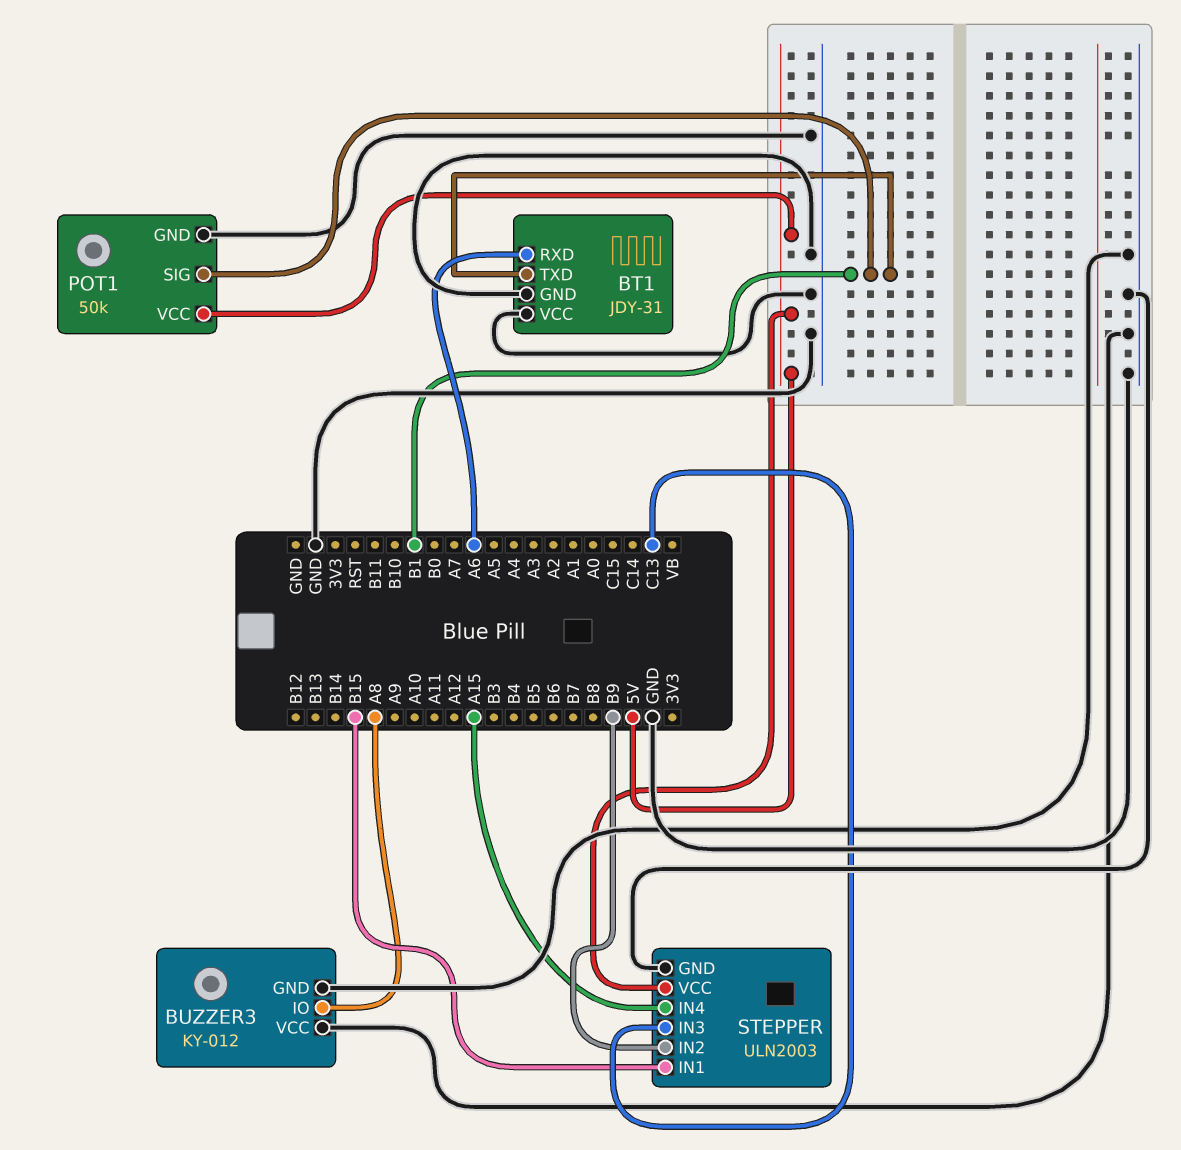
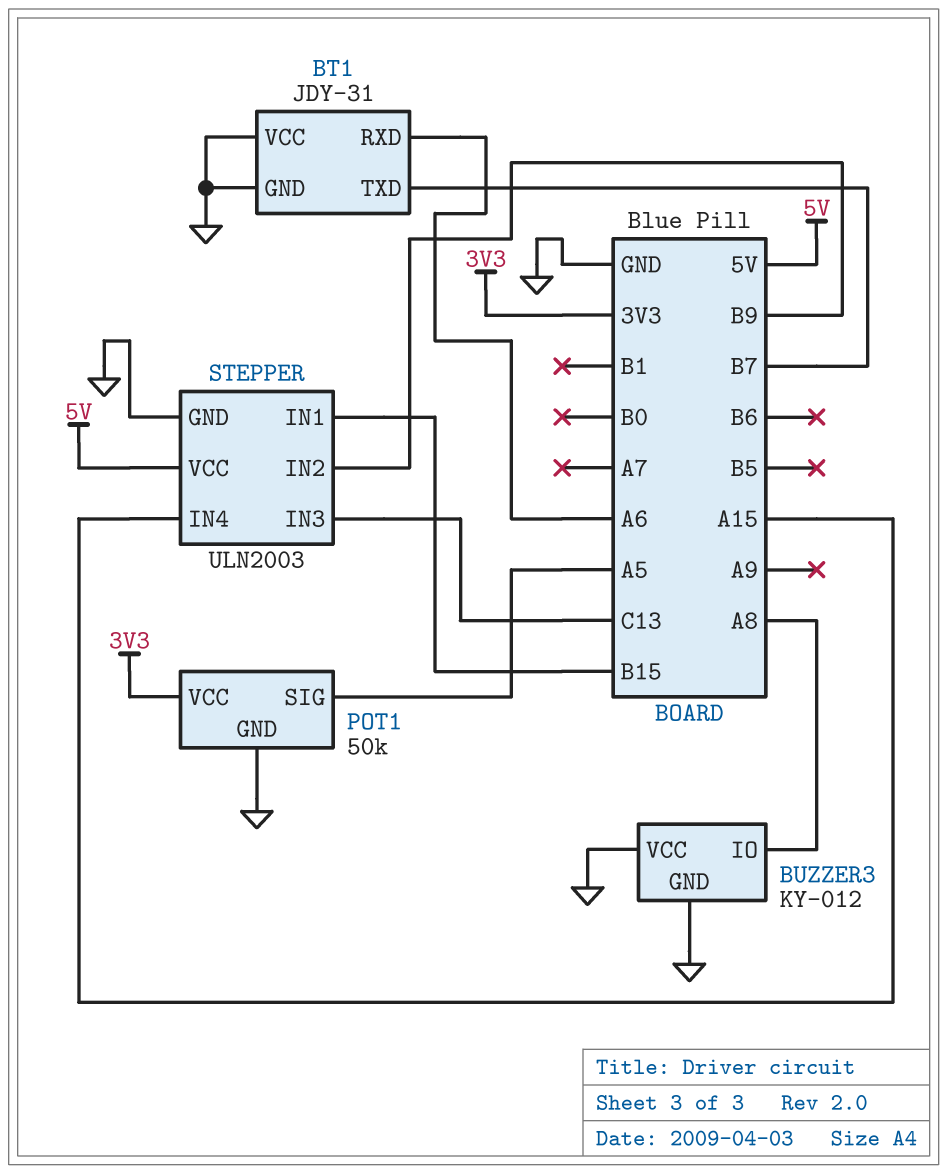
BT1 pin TXD: B1 -> B7
POT1 pin SIG: B1 -> A5
POT1 pin VCC: 5V -> 3V3

